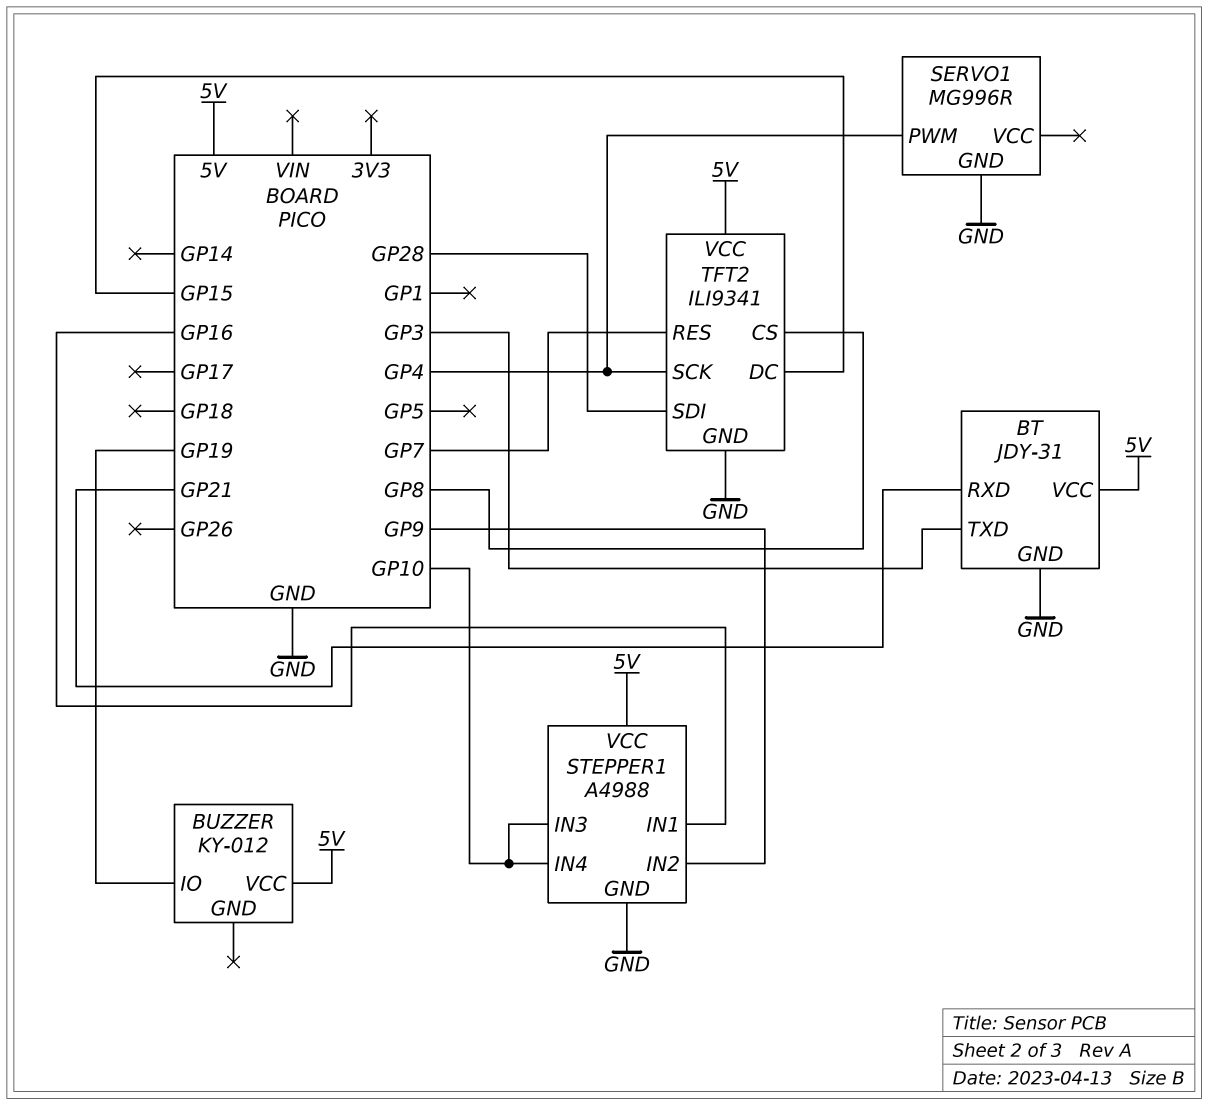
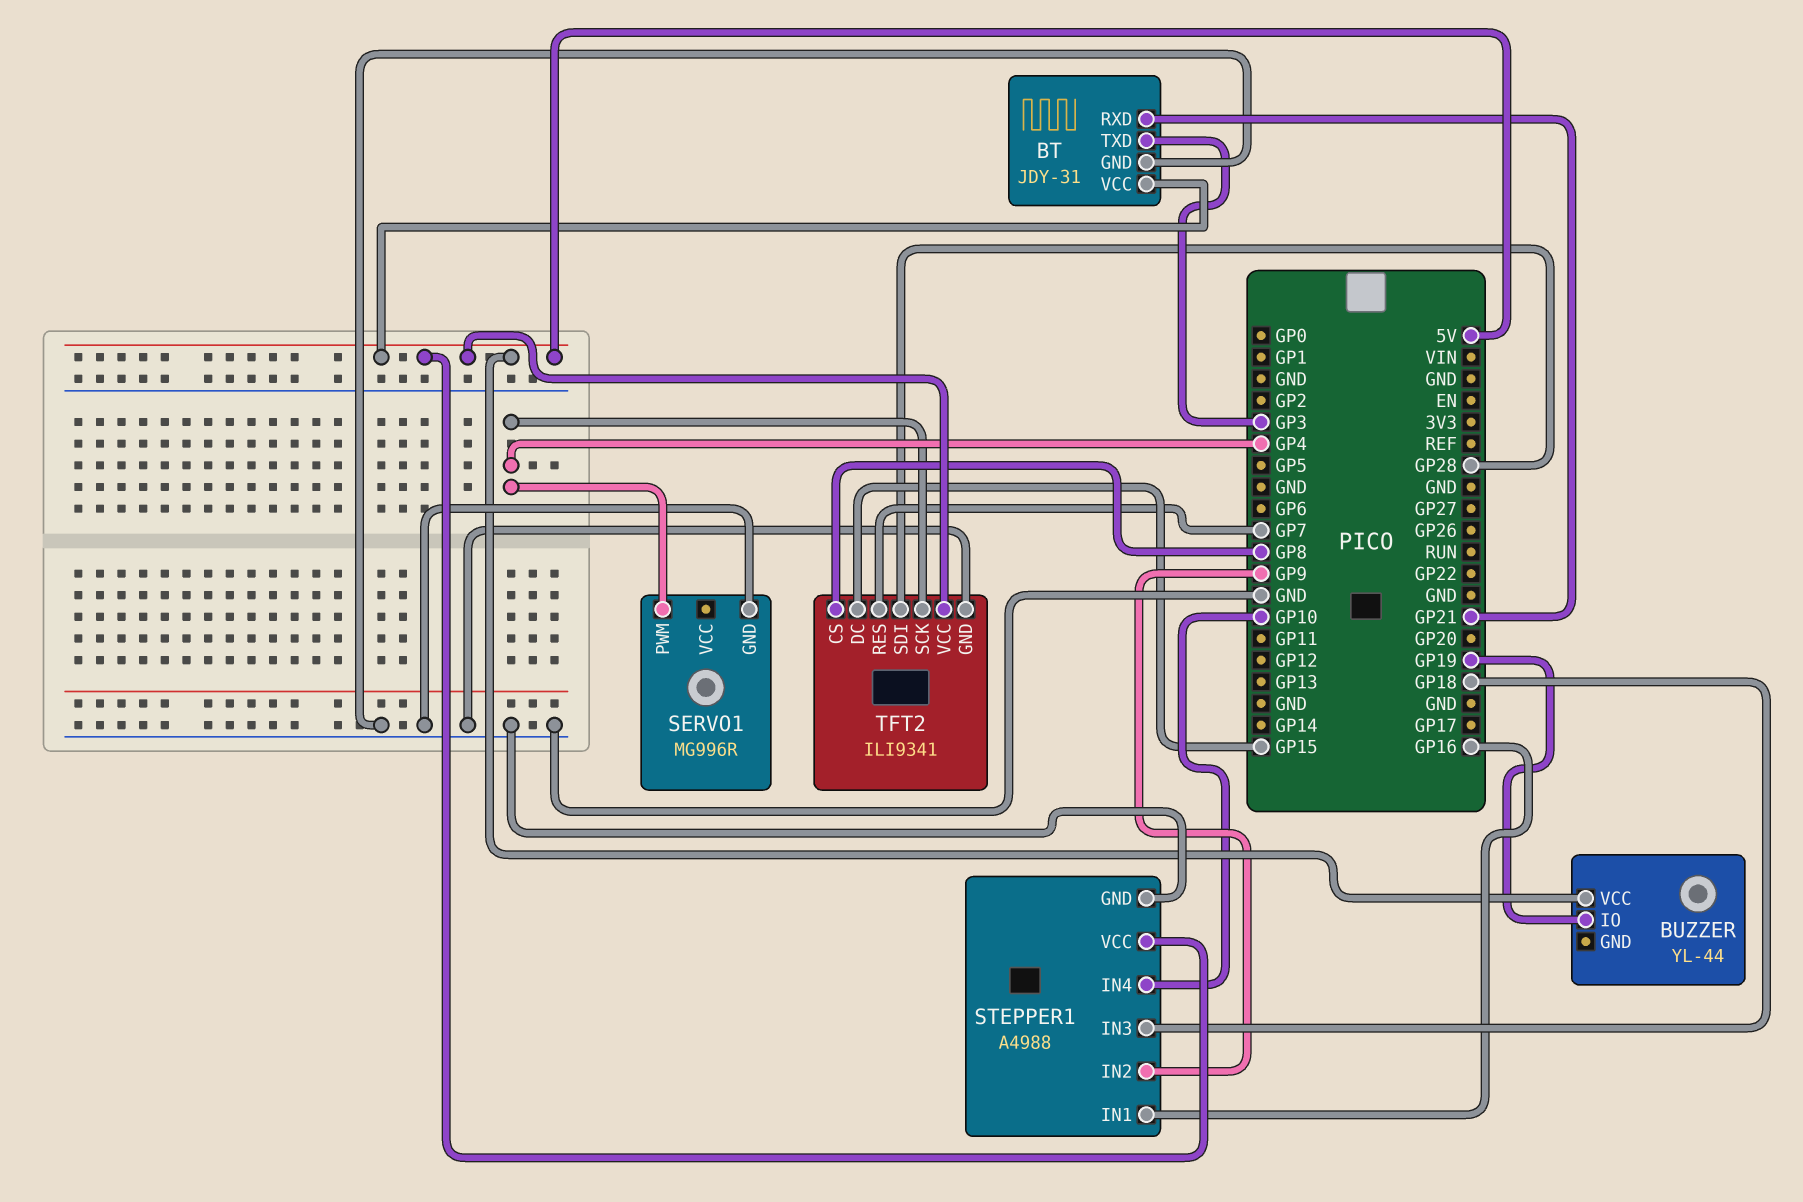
BUZZER: KY-012 -> YL-44
STEPPER1 pin IN3: GP10 -> GP18

